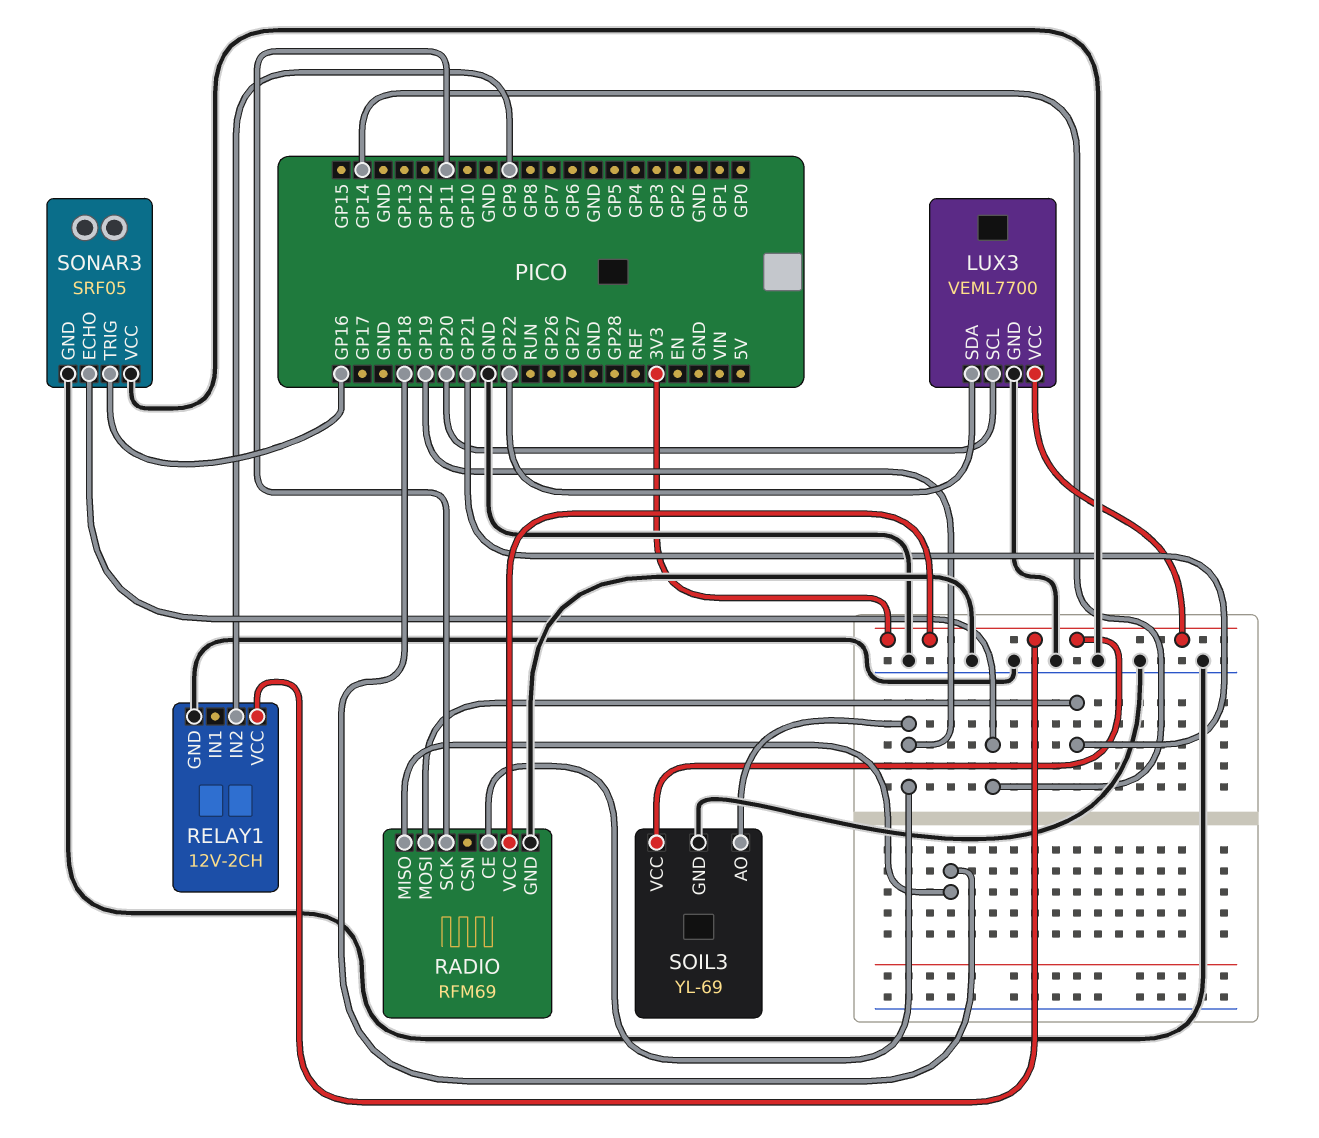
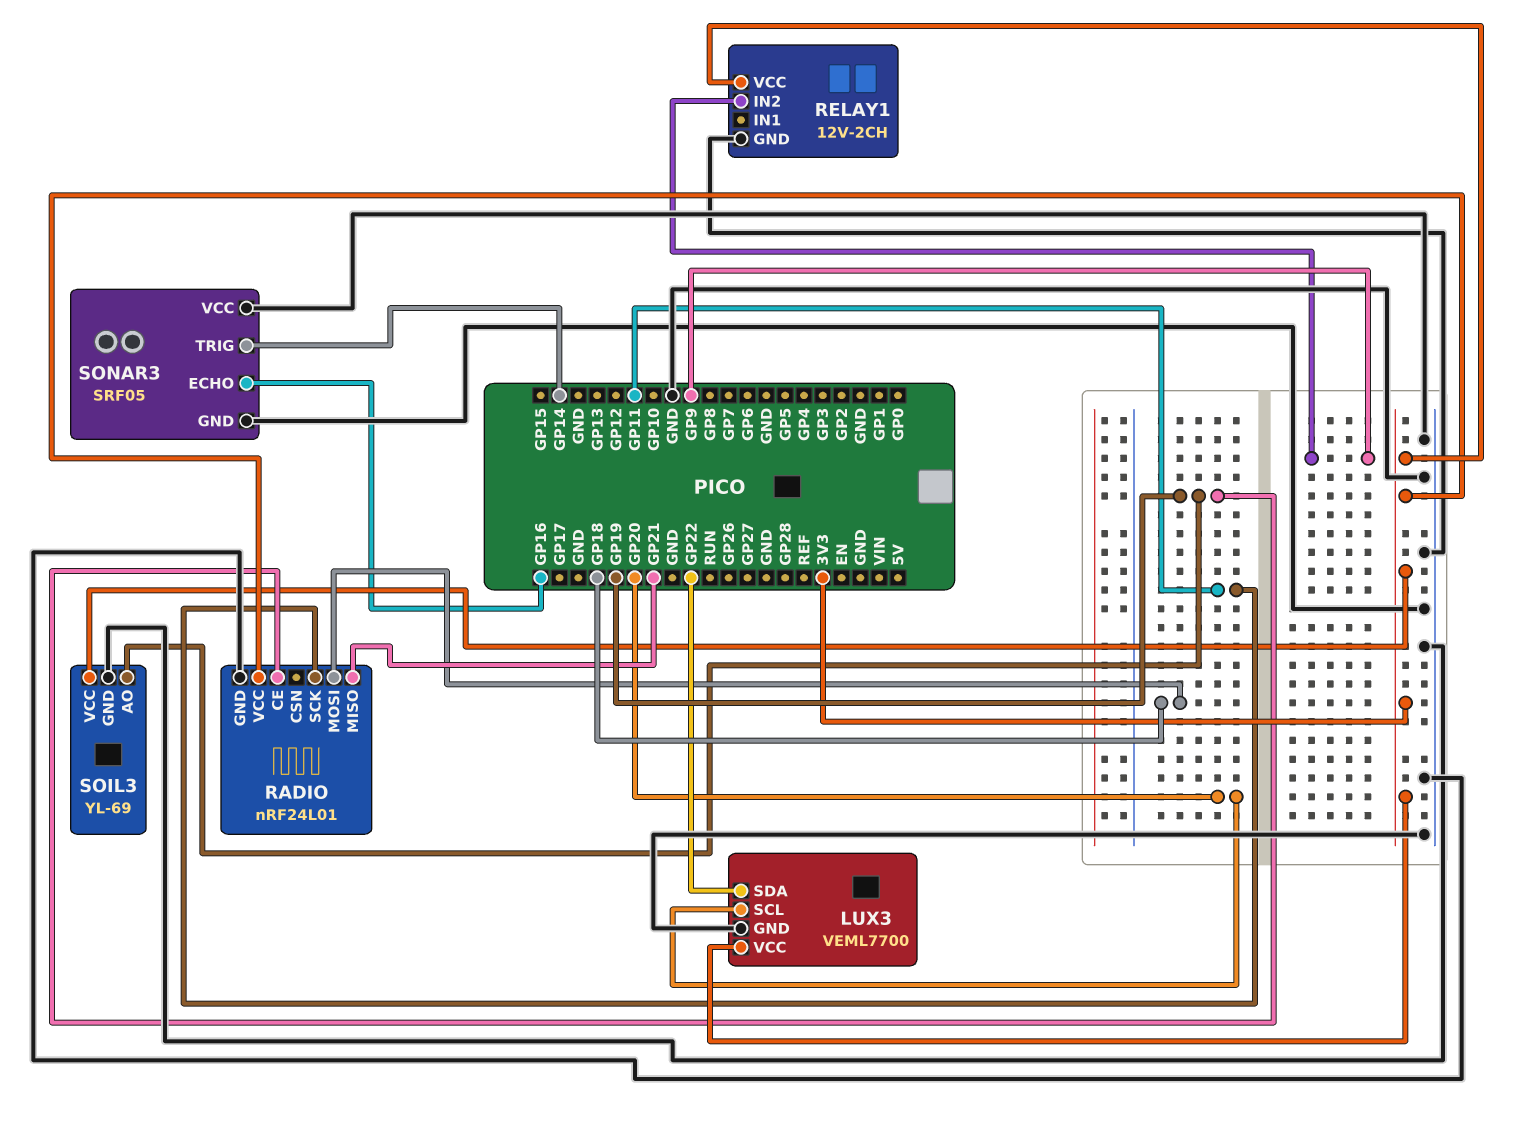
RADIO: RFM69 -> nRF24L01
RADIO pin MISO: GP18 -> GP21
RADIO pin MOSI: GP21 -> GP18
SONAR3 pin ECHO: GP14 -> GP16
SONAR3 pin TRIG: GP16 -> GP14

